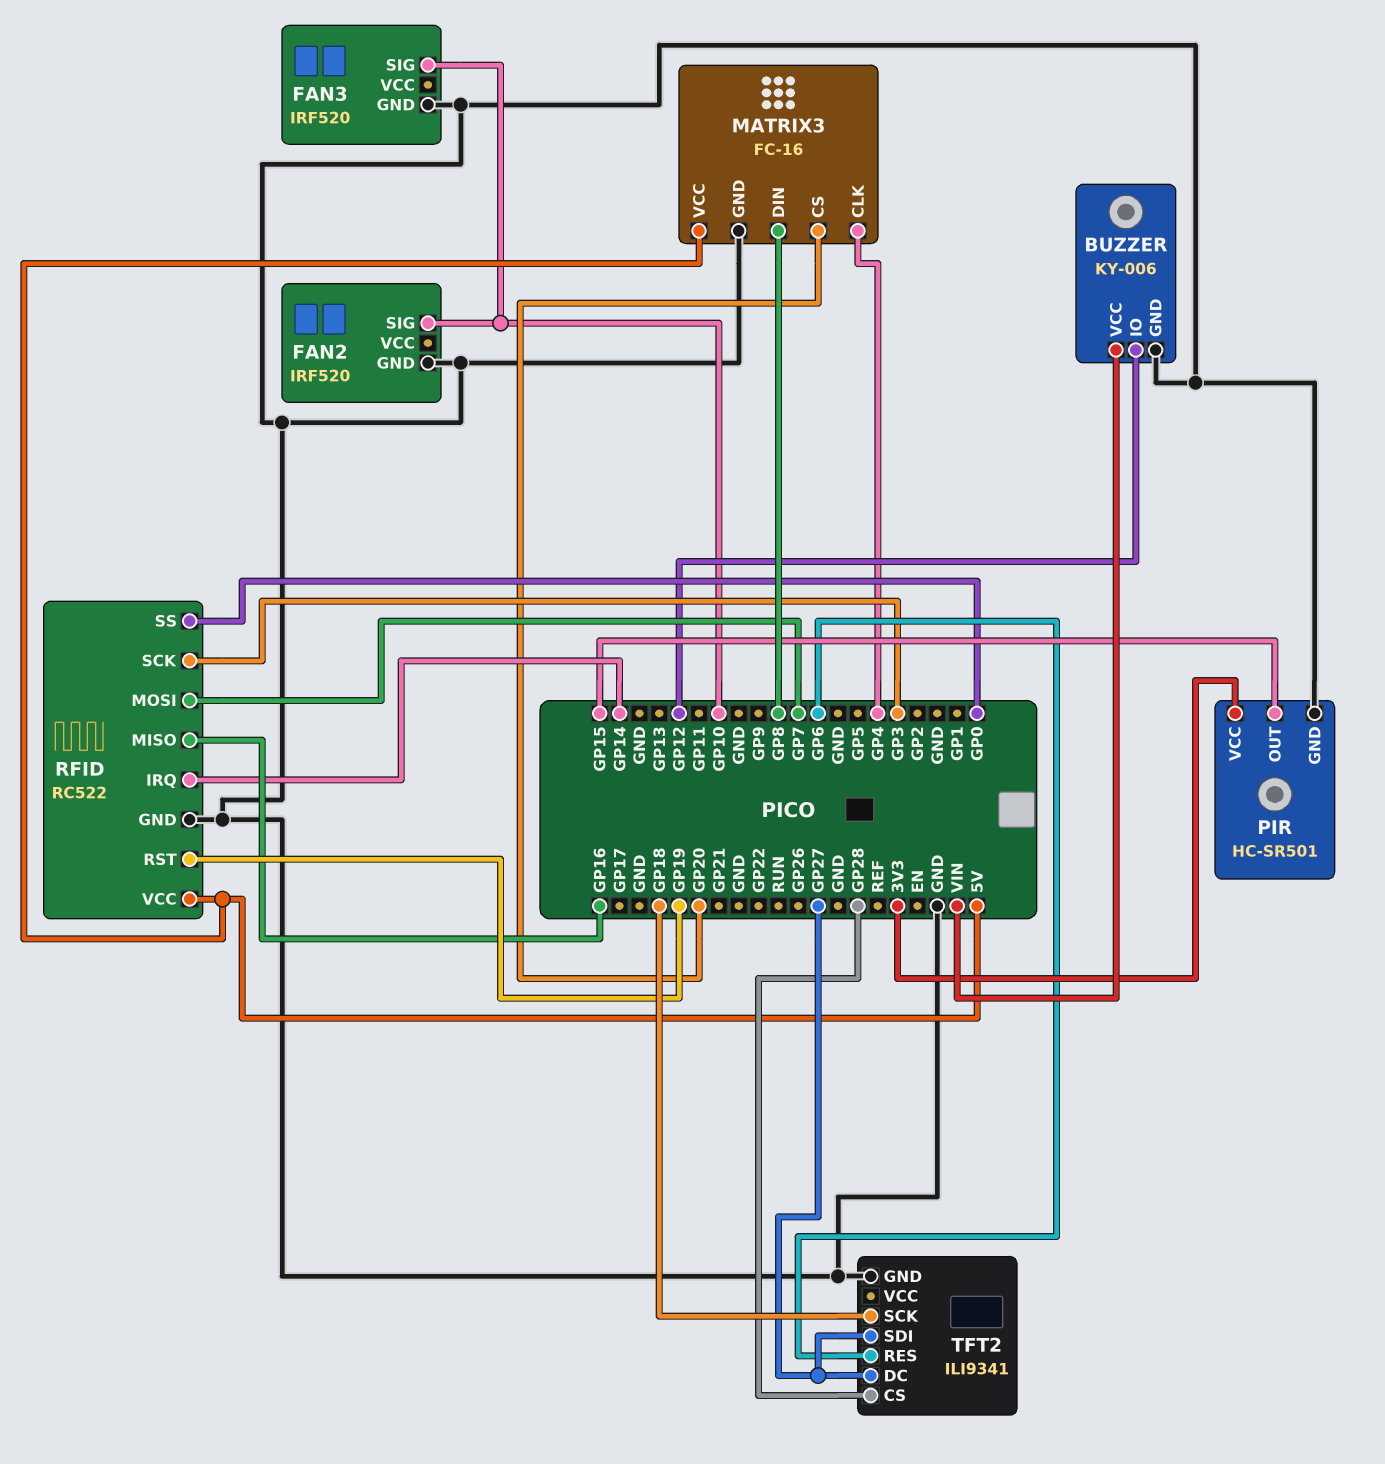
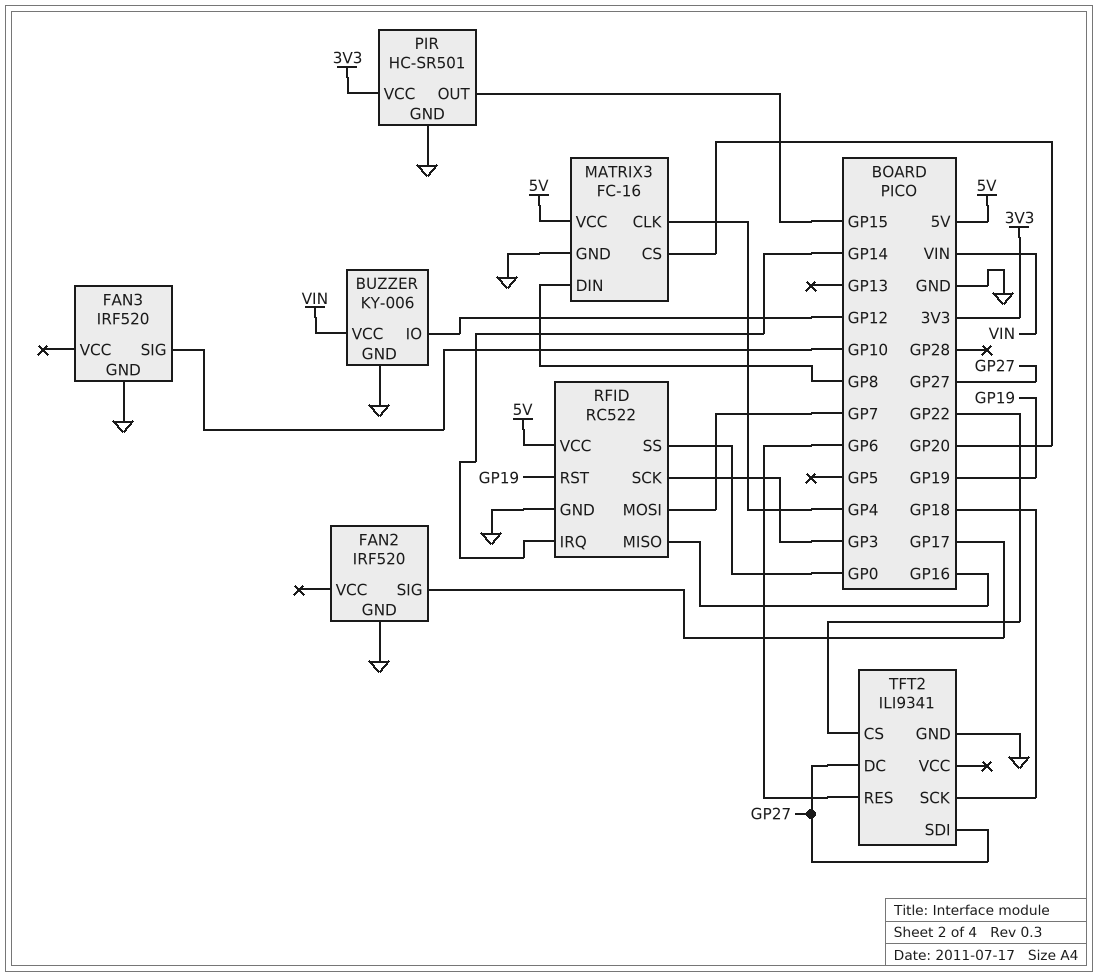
FAN2 pin SIG: GP10 -> GP17
TFT2 pin CS: GP28 -> GP22

